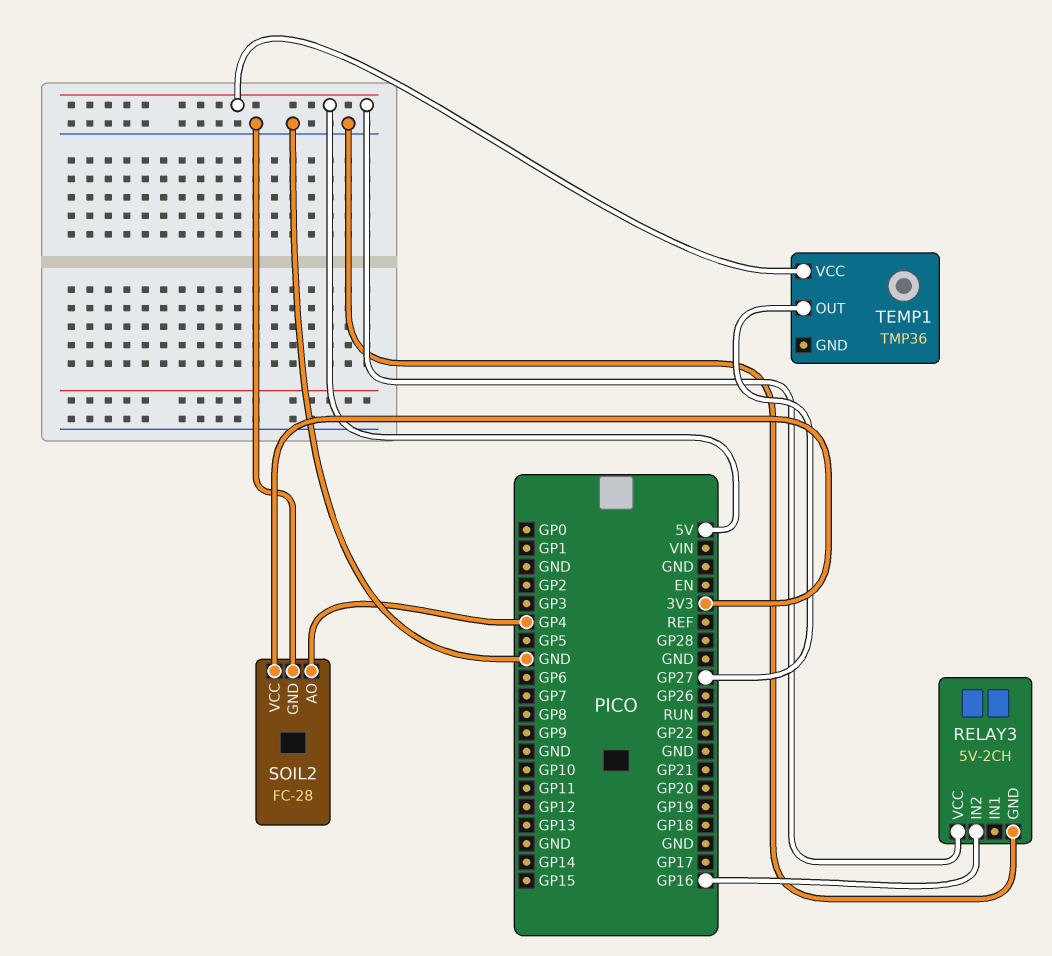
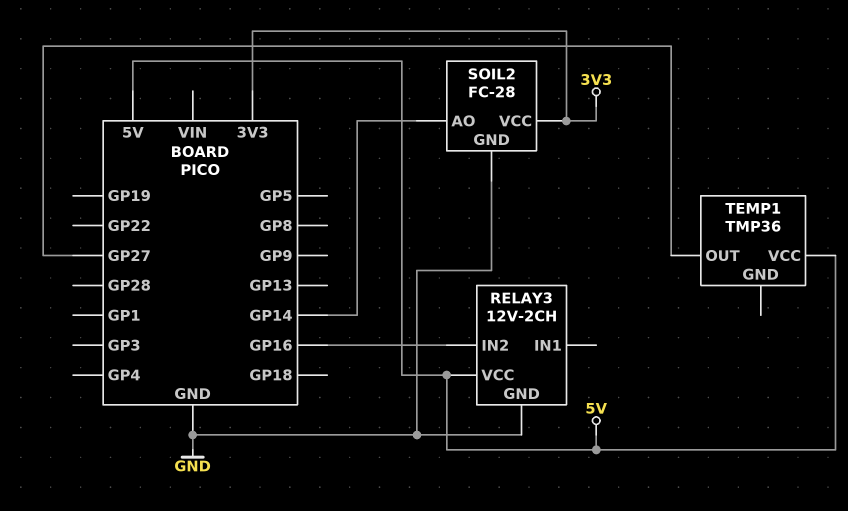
RELAY3: 5V-2CH -> 12V-2CH
SOIL2 pin AO: GP4 -> GP14

